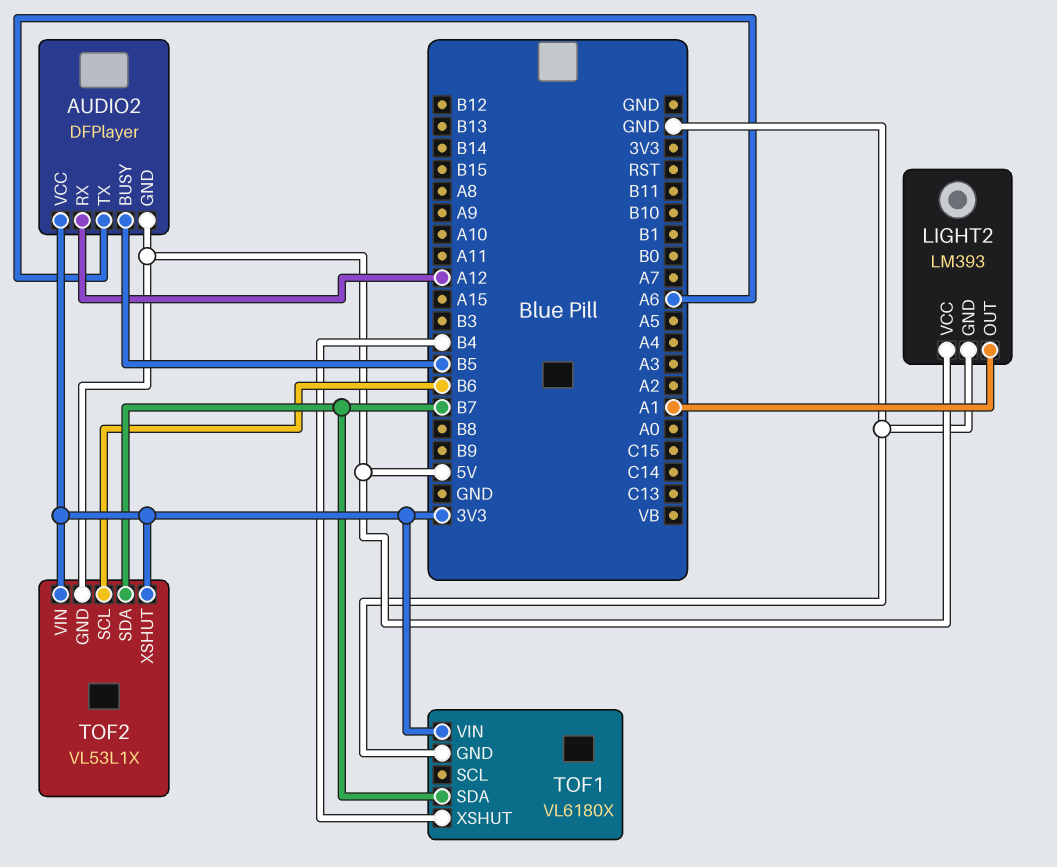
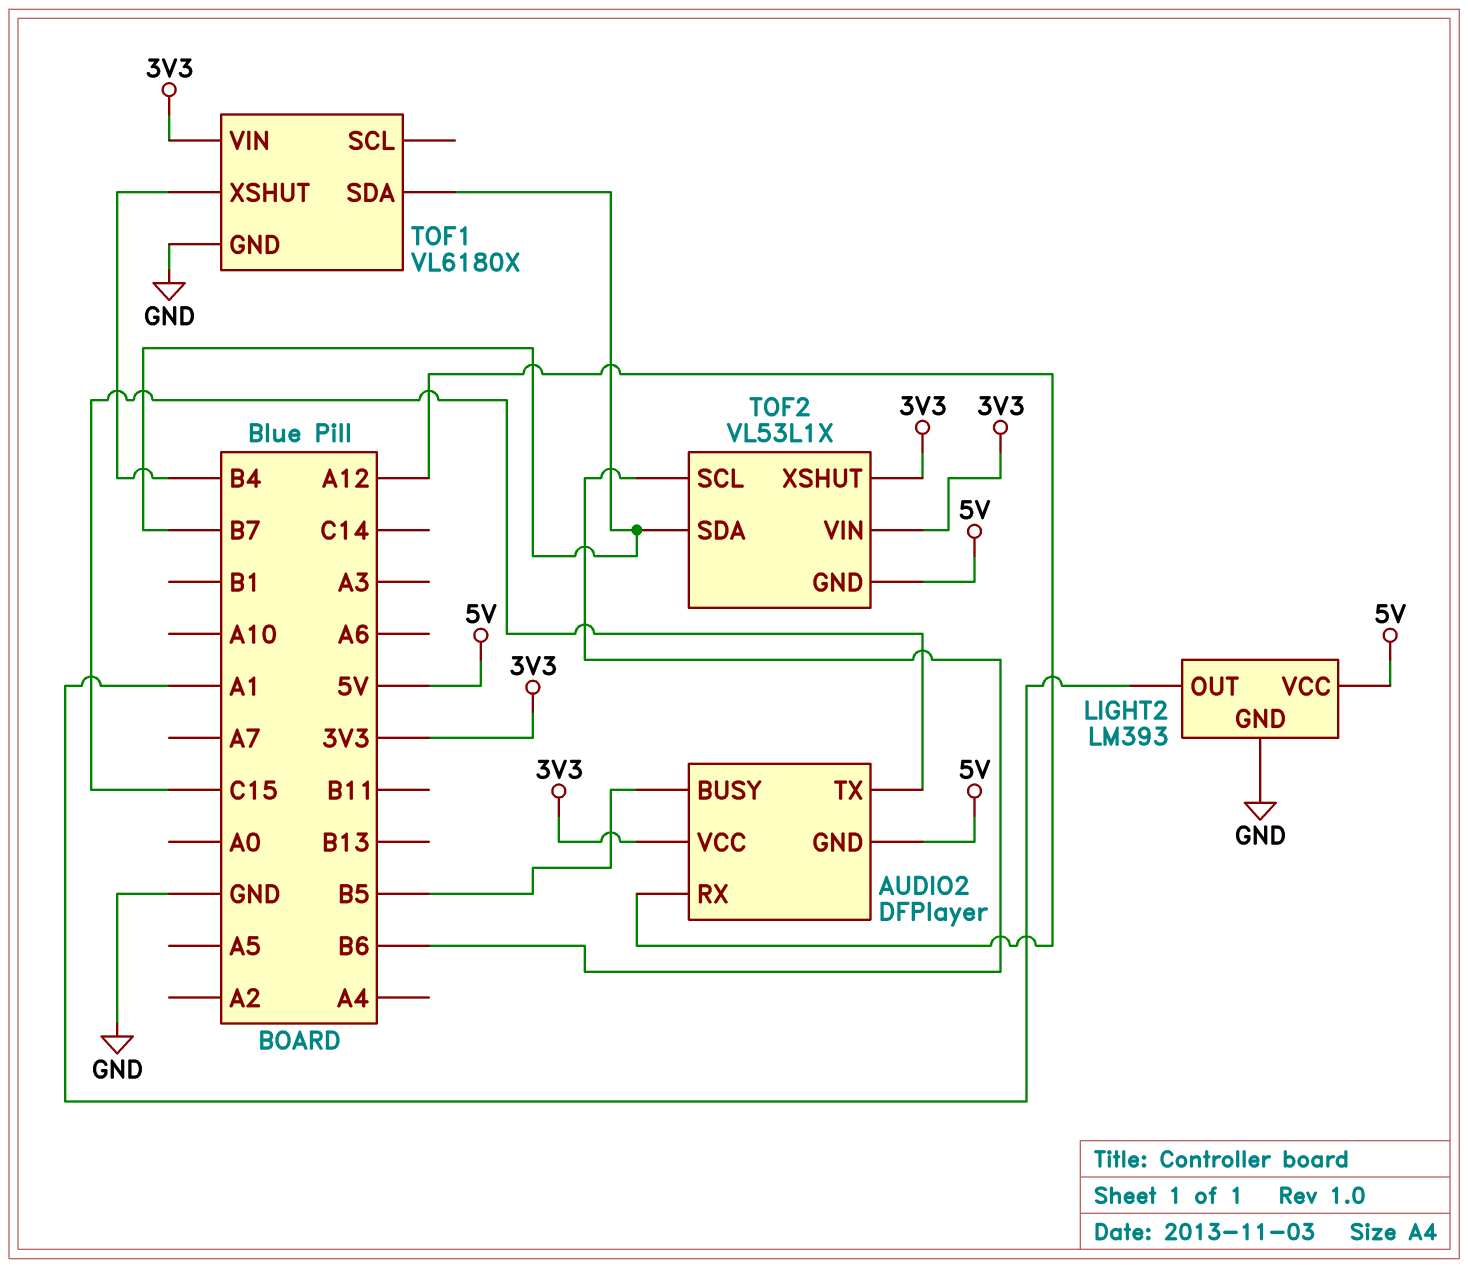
AUDIO2 pin TX: A6 -> C15

